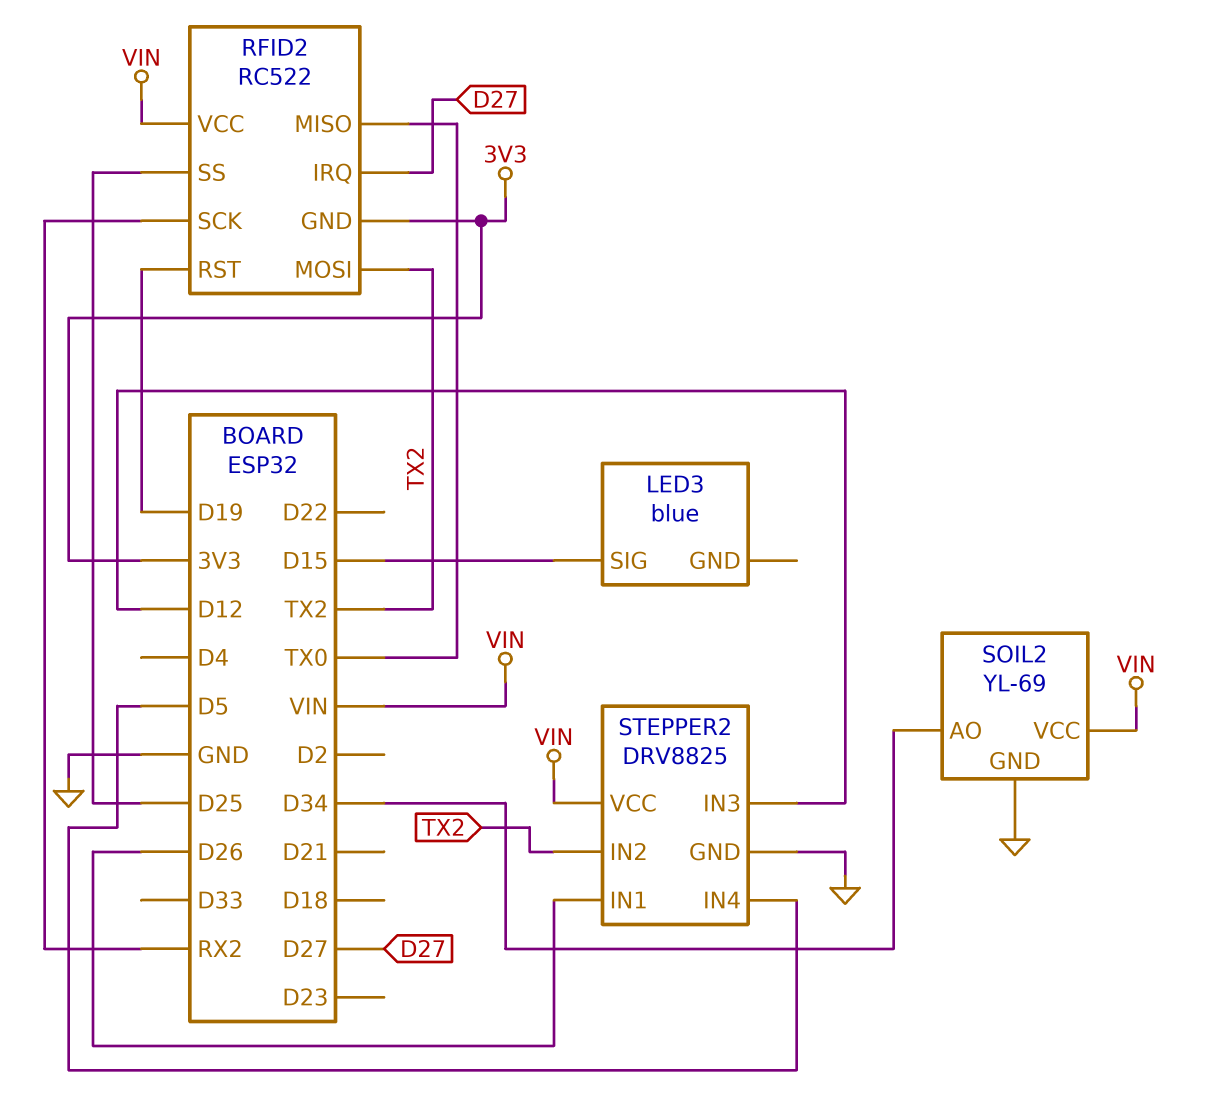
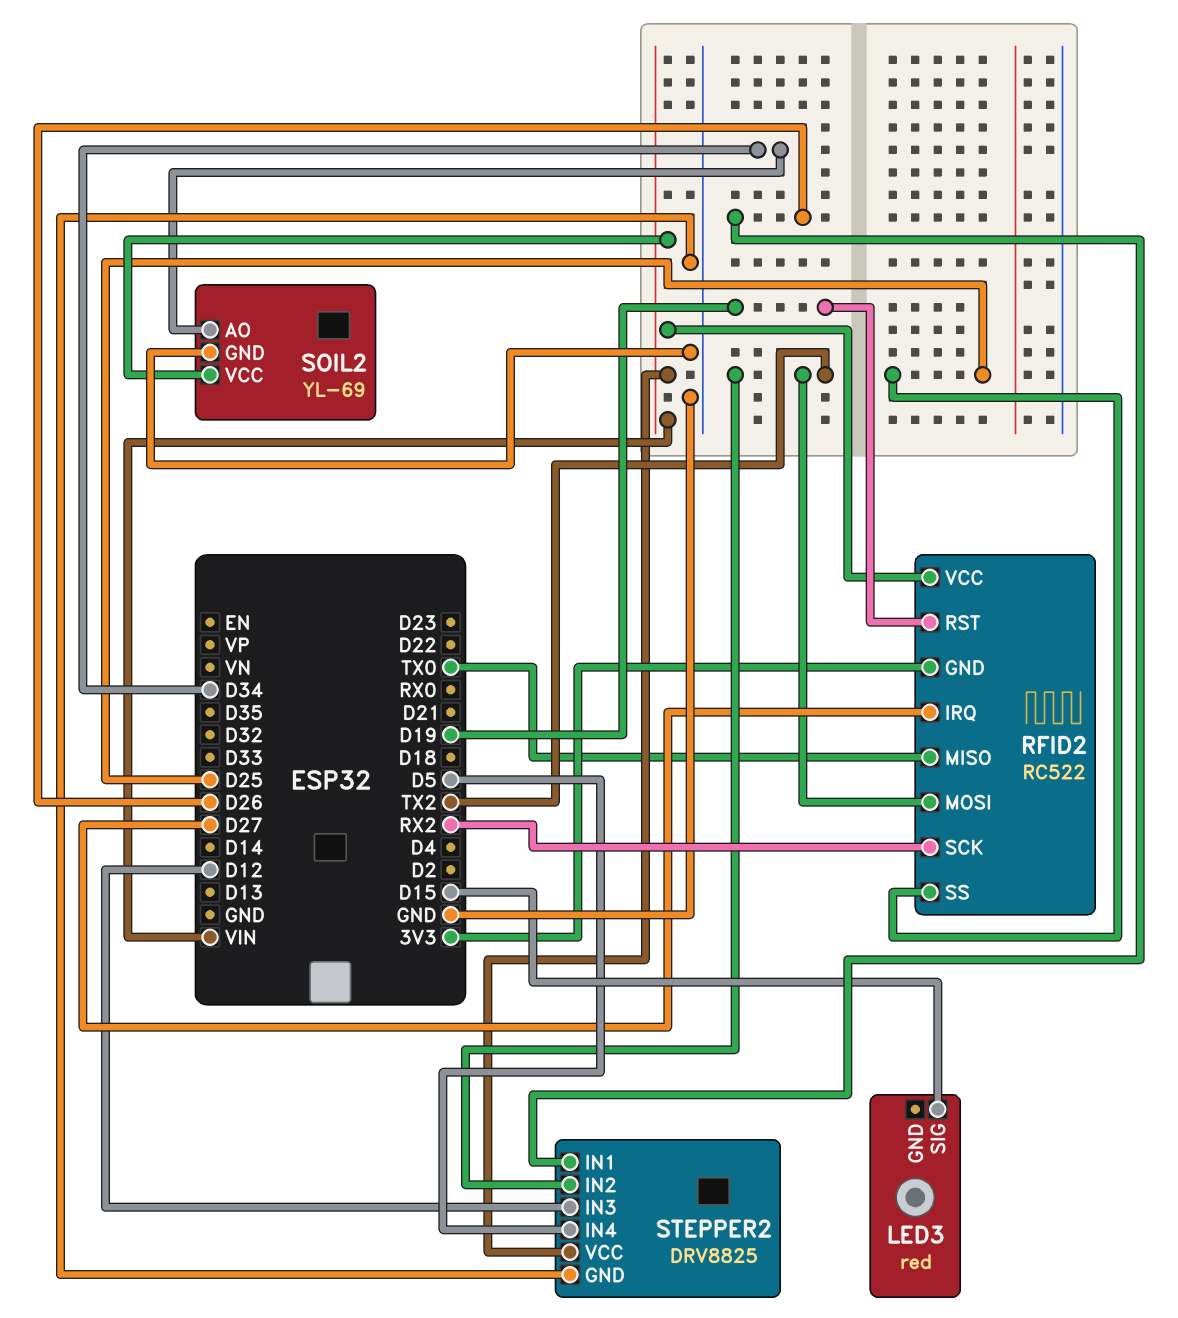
LED3: blue -> red

